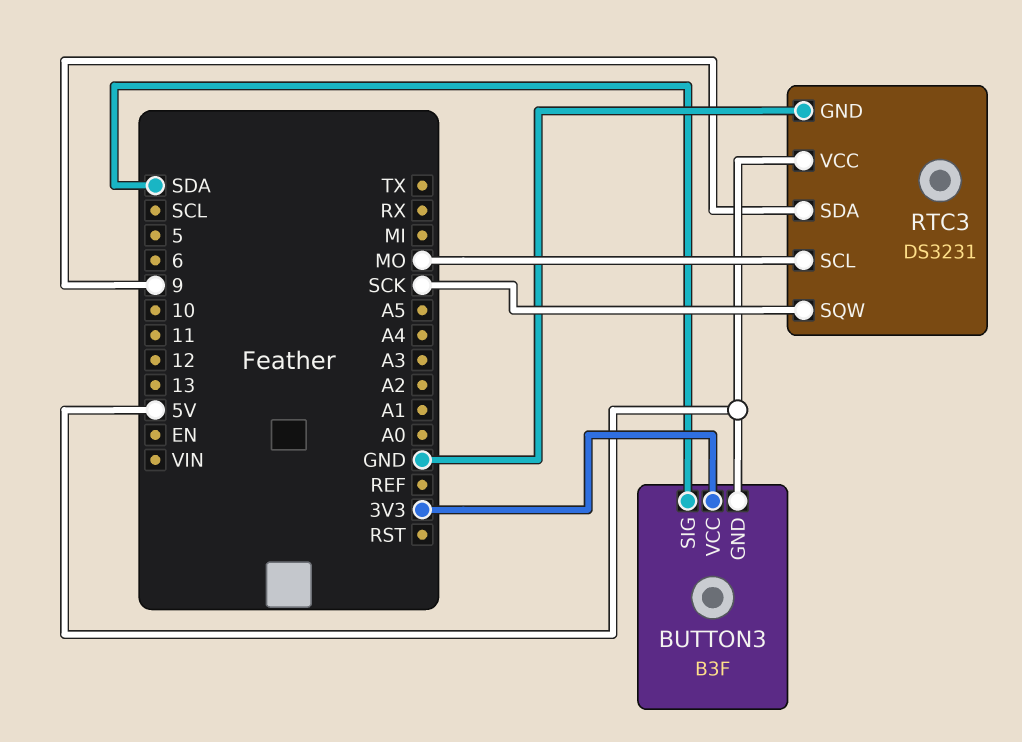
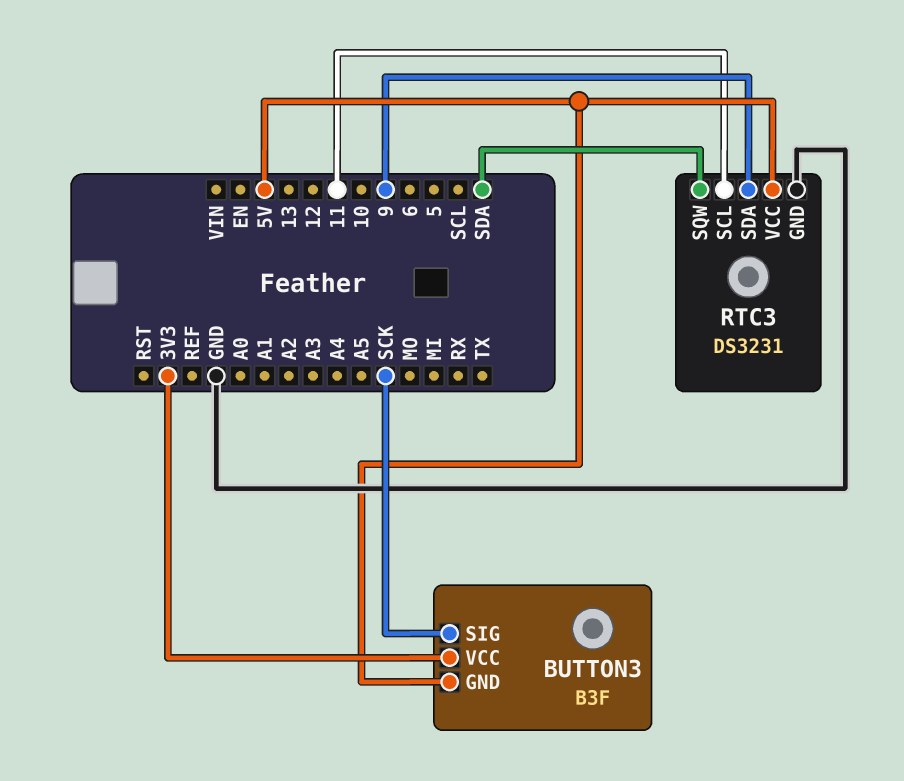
BUTTON3 pin SIG: SDA -> SCK
RTC3 pin SCL: MO -> 11
RTC3 pin SQW: SCK -> SDA

